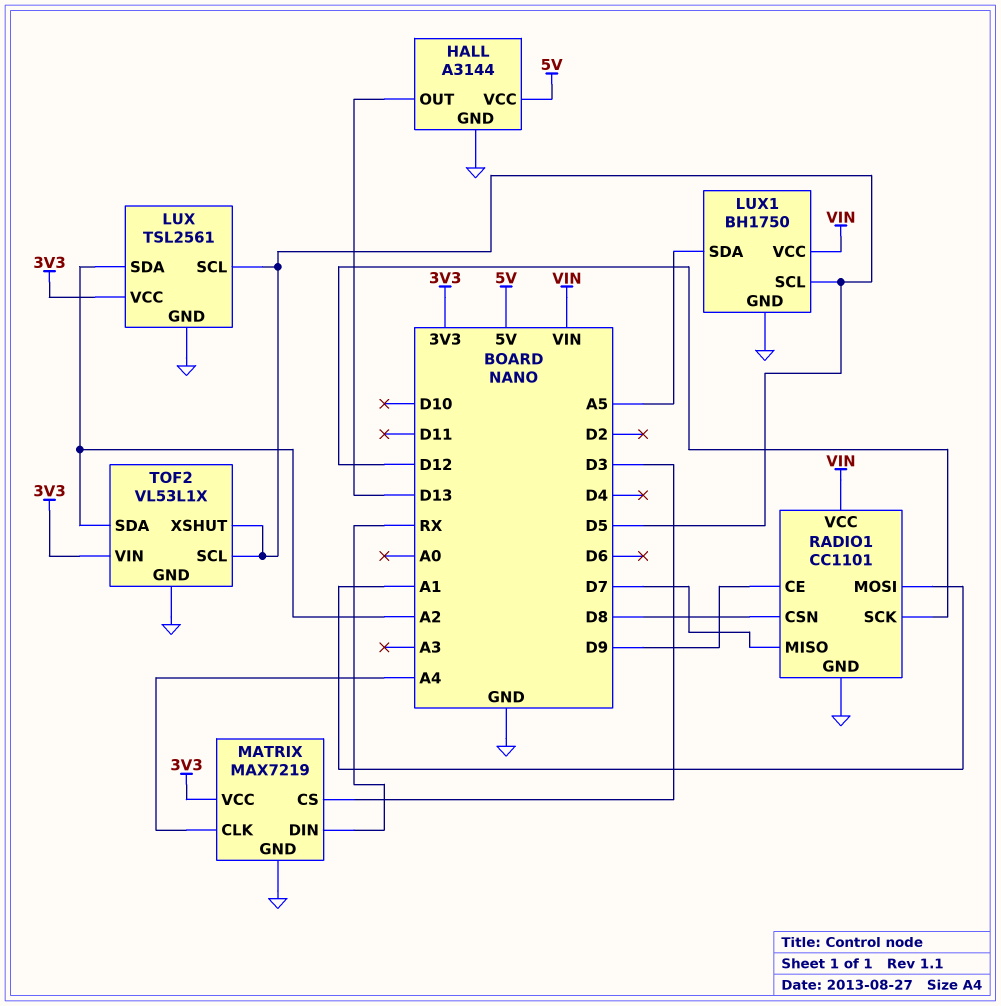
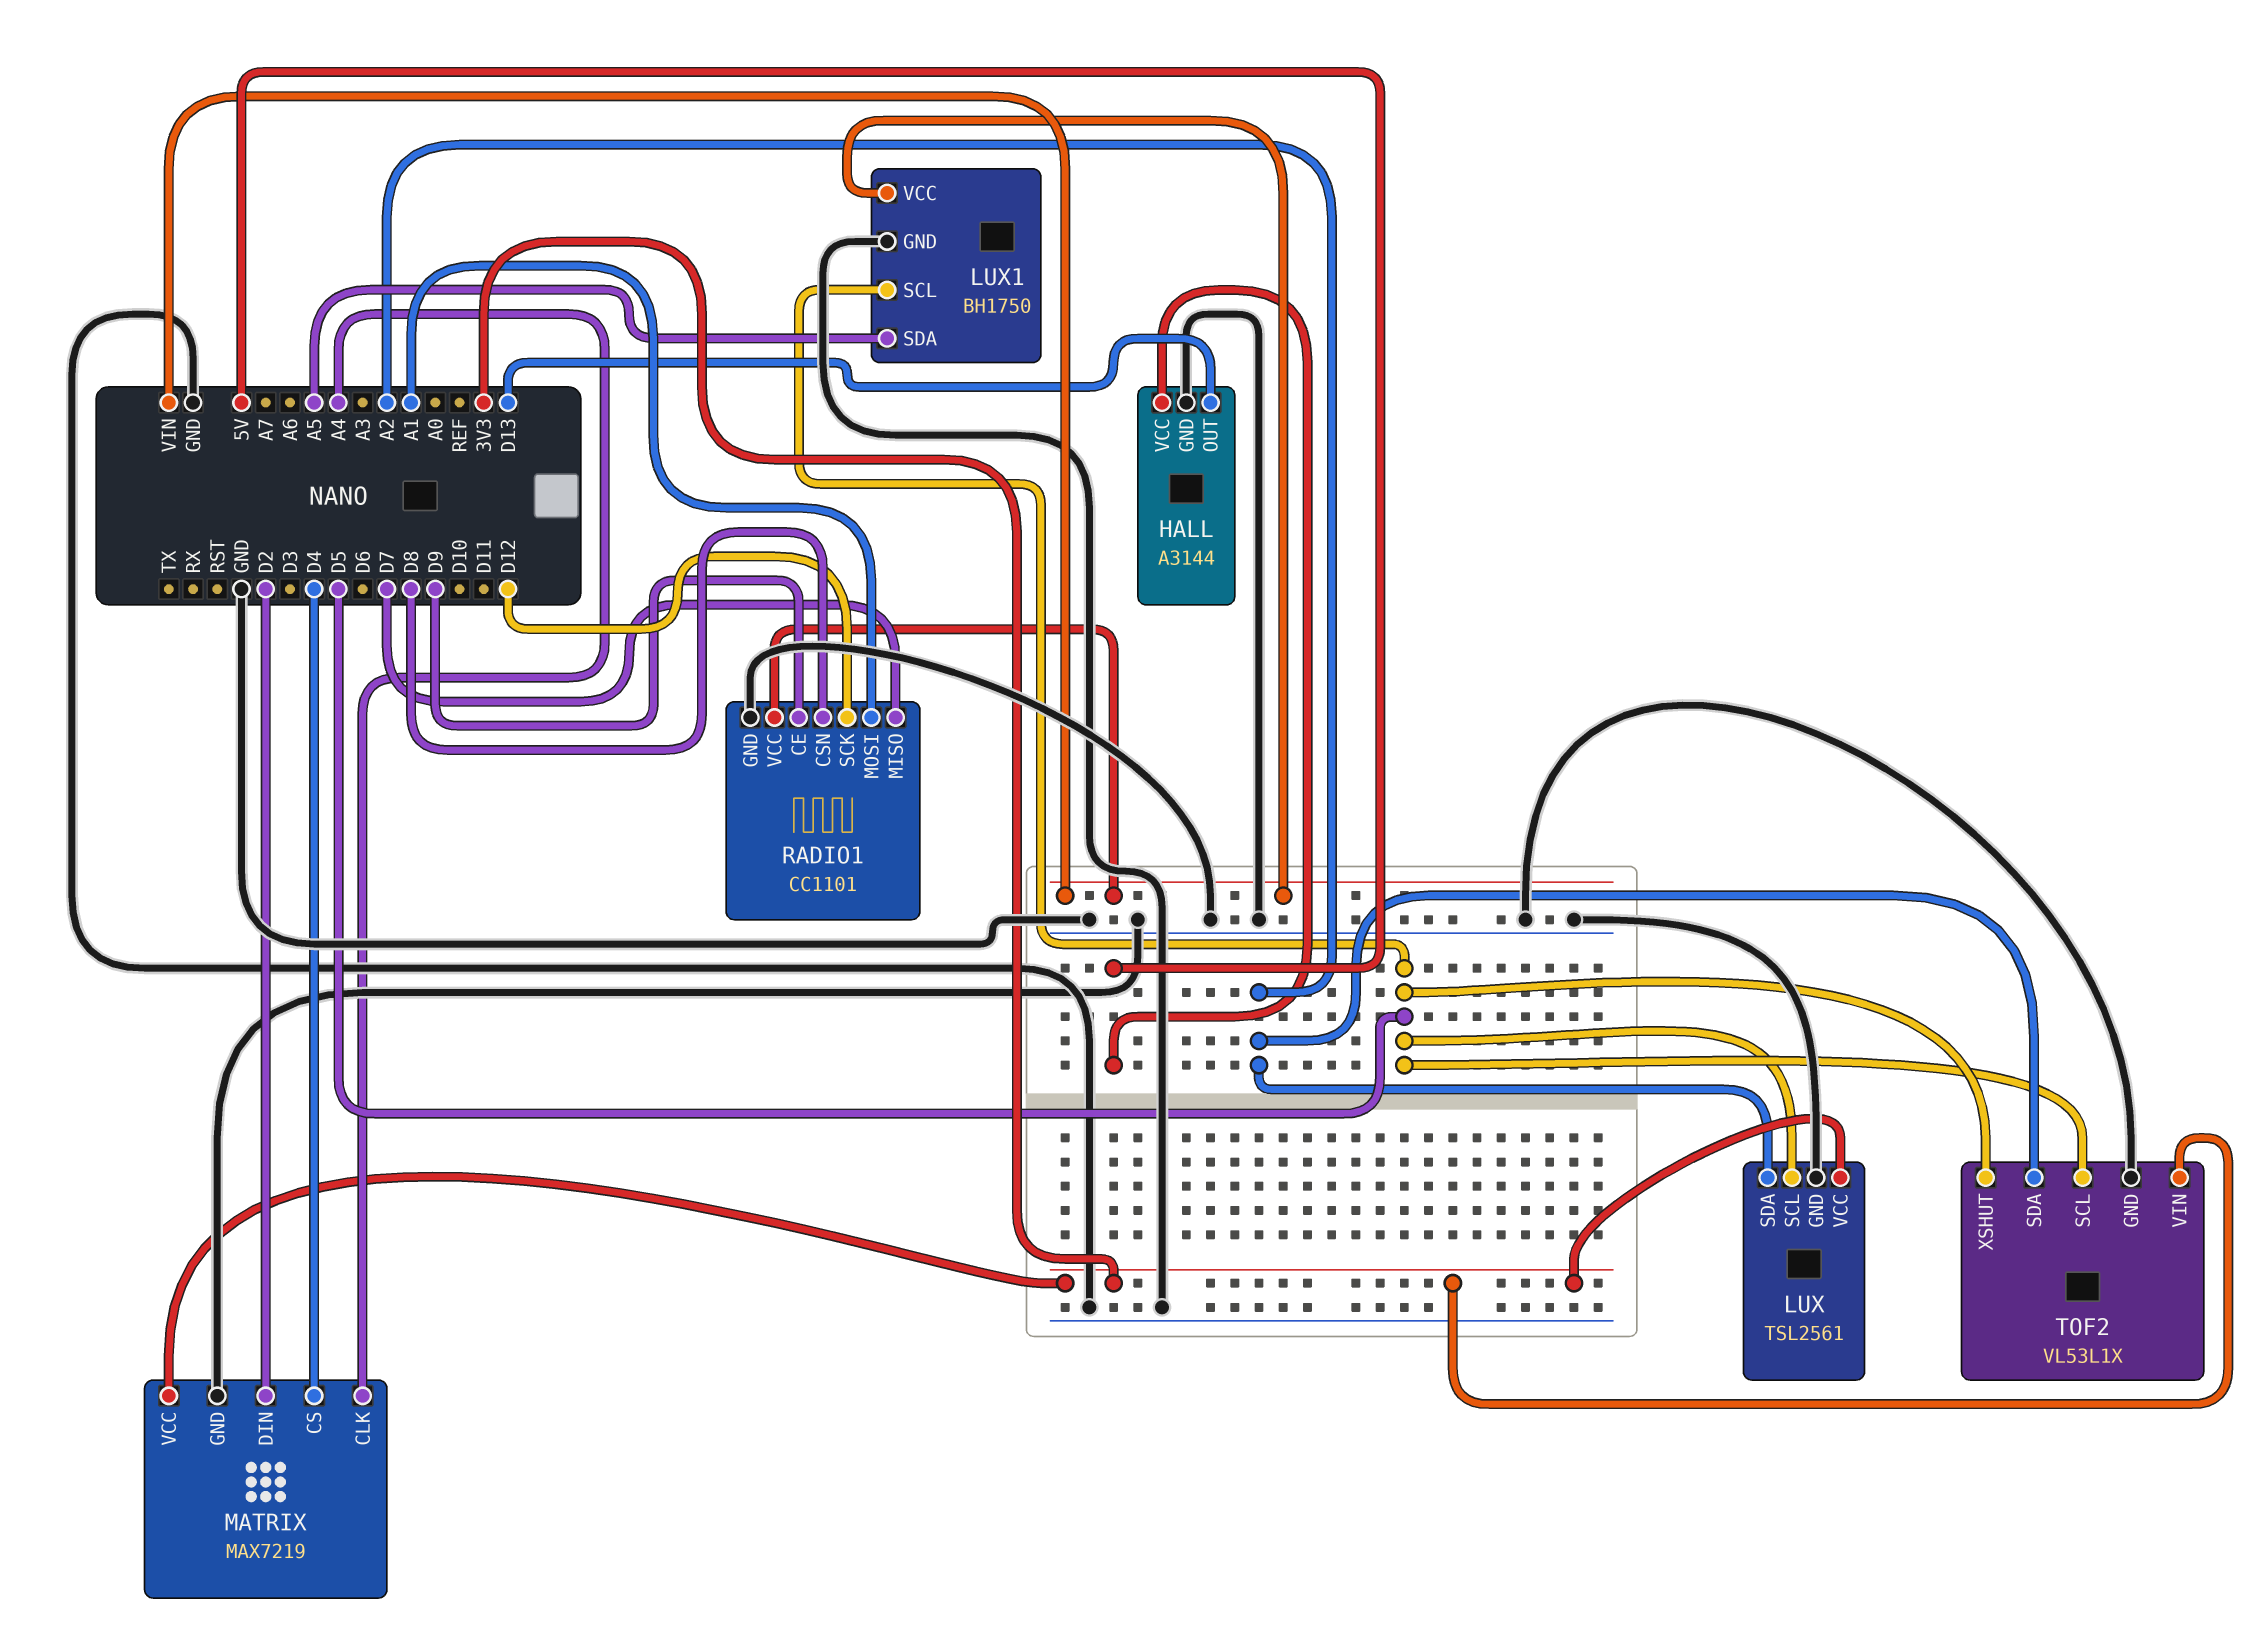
MATRIX pin CS: D3 -> D4
MATRIX pin DIN: RX -> D2

